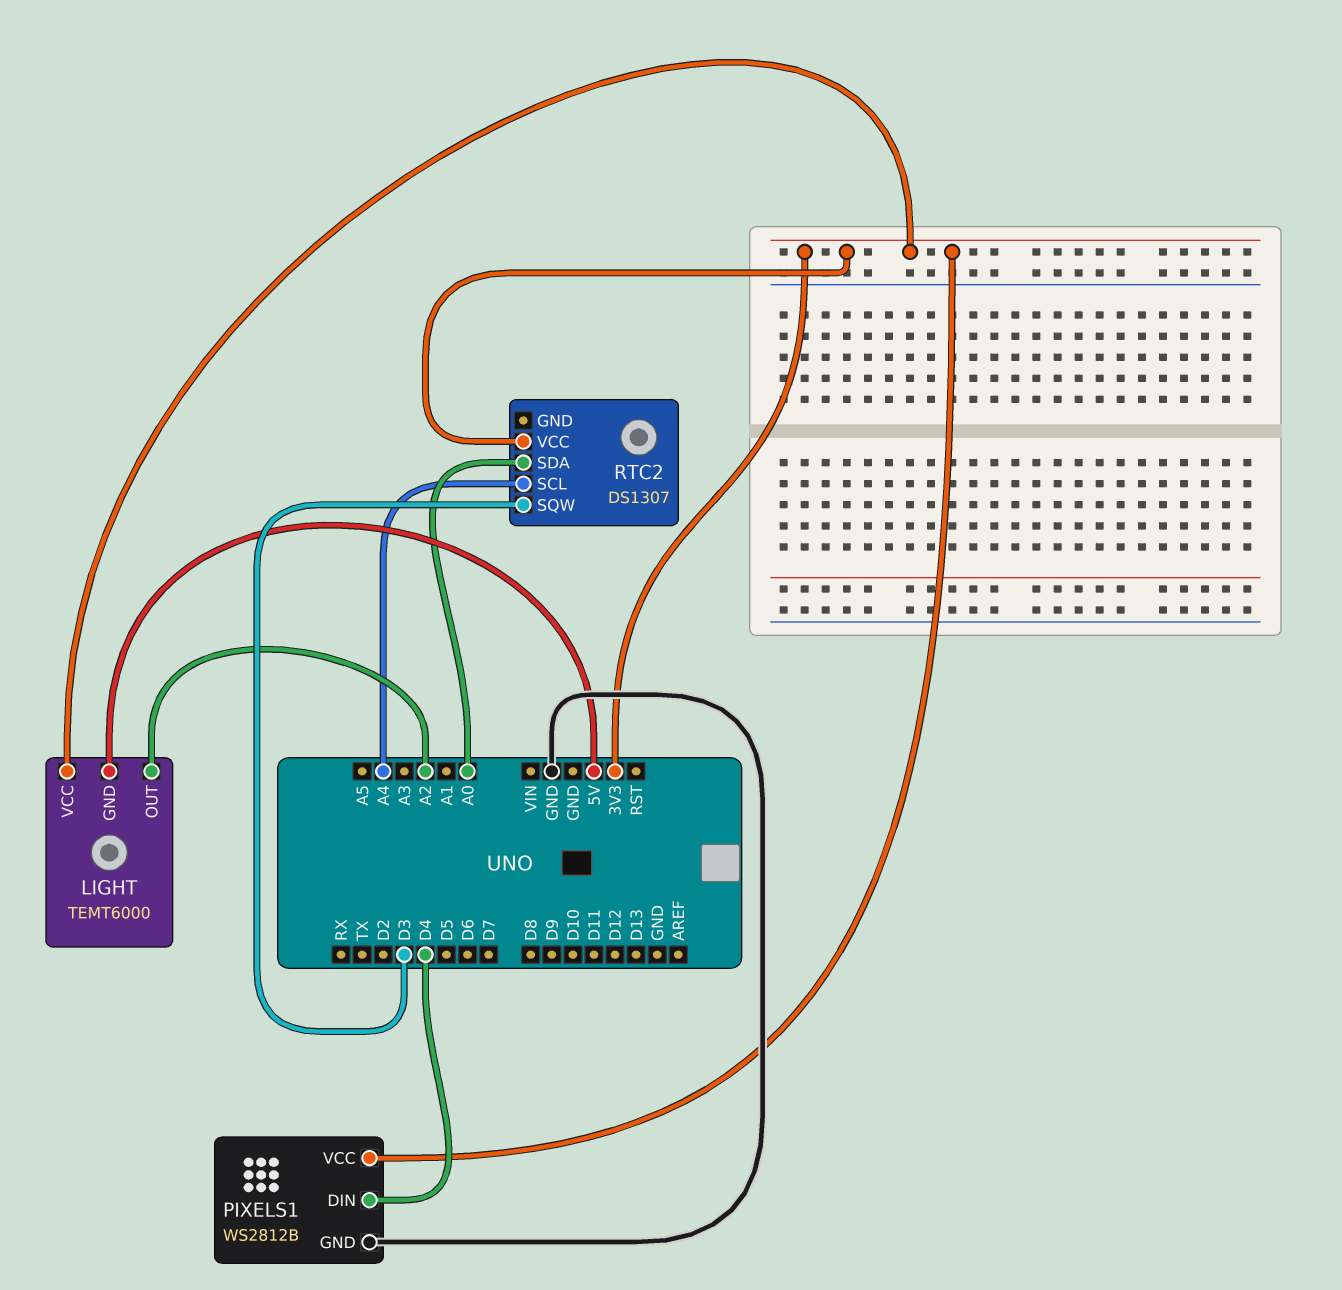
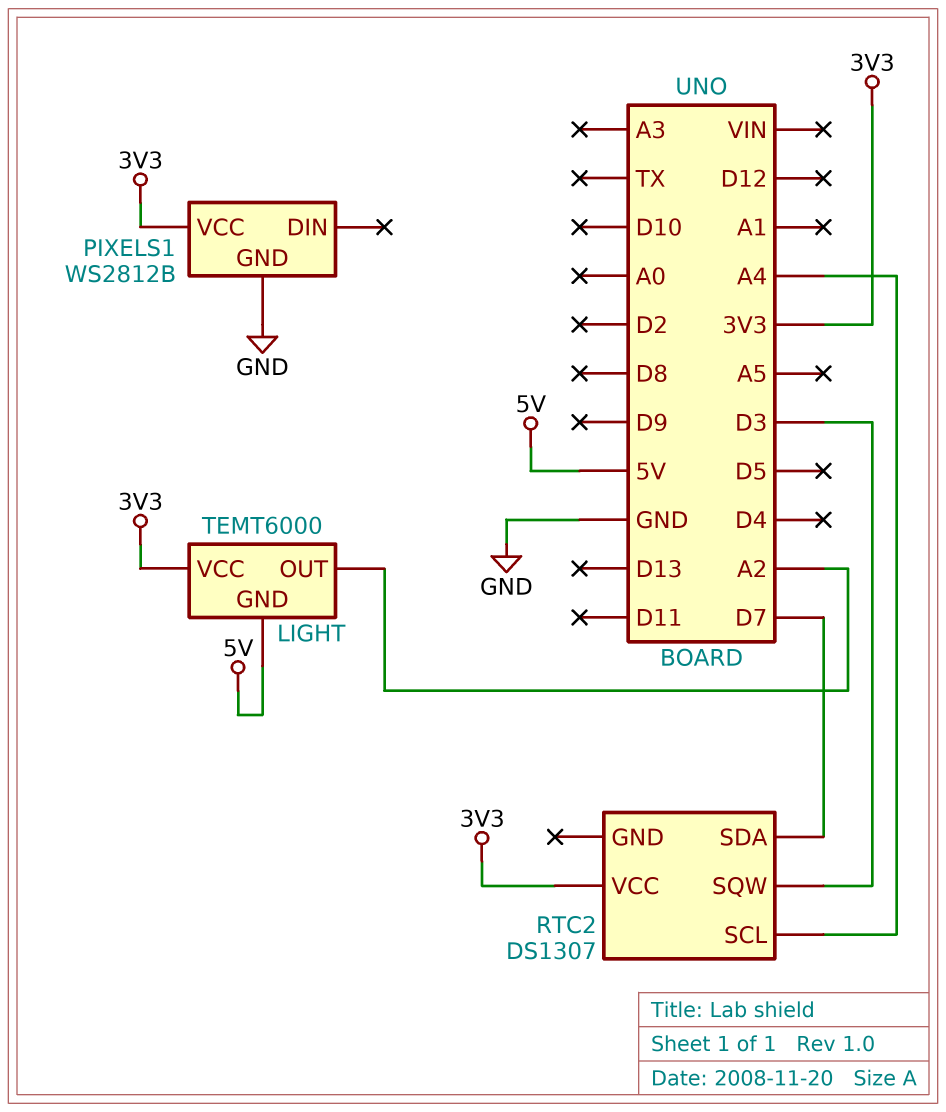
PIXELS1 pin DIN: D4 -> none
RTC2 pin SDA: A0 -> D7

